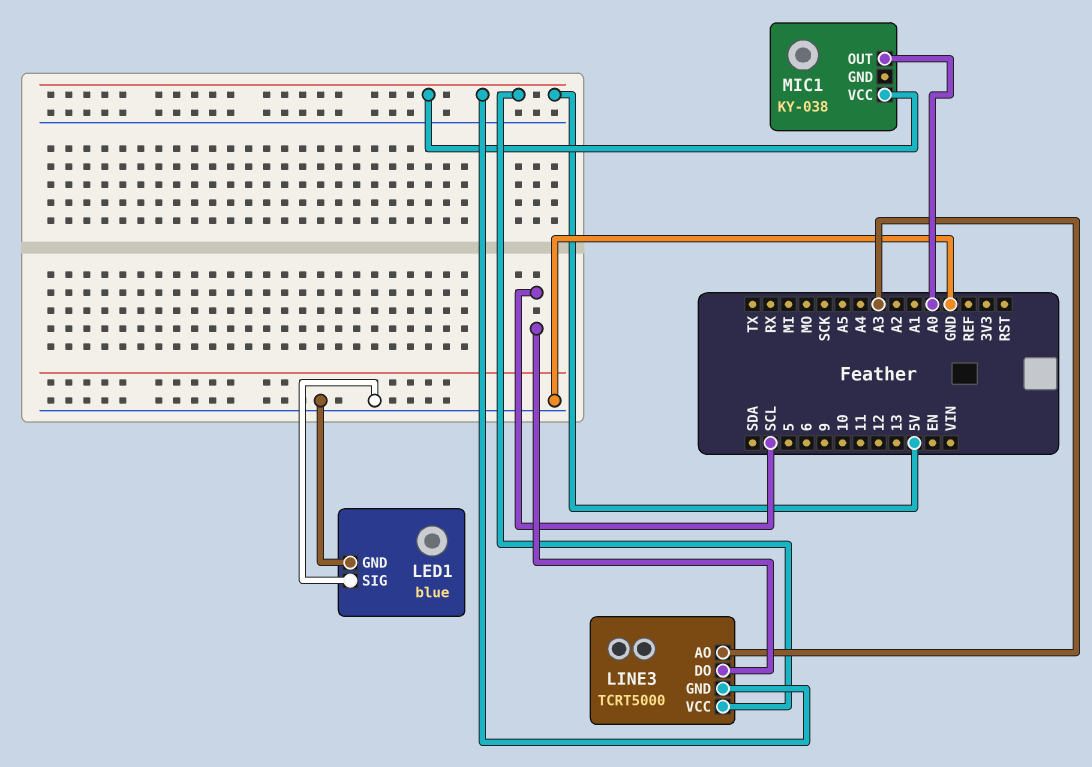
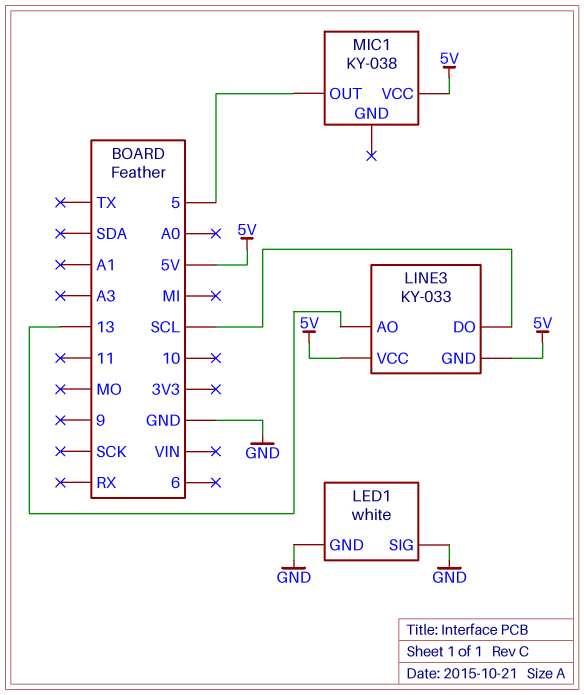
LED1: blue -> white
LINE3: TCRT5000 -> KY-033
LINE3 pin AO: A3 -> 13
MIC1 pin OUT: A0 -> 5

